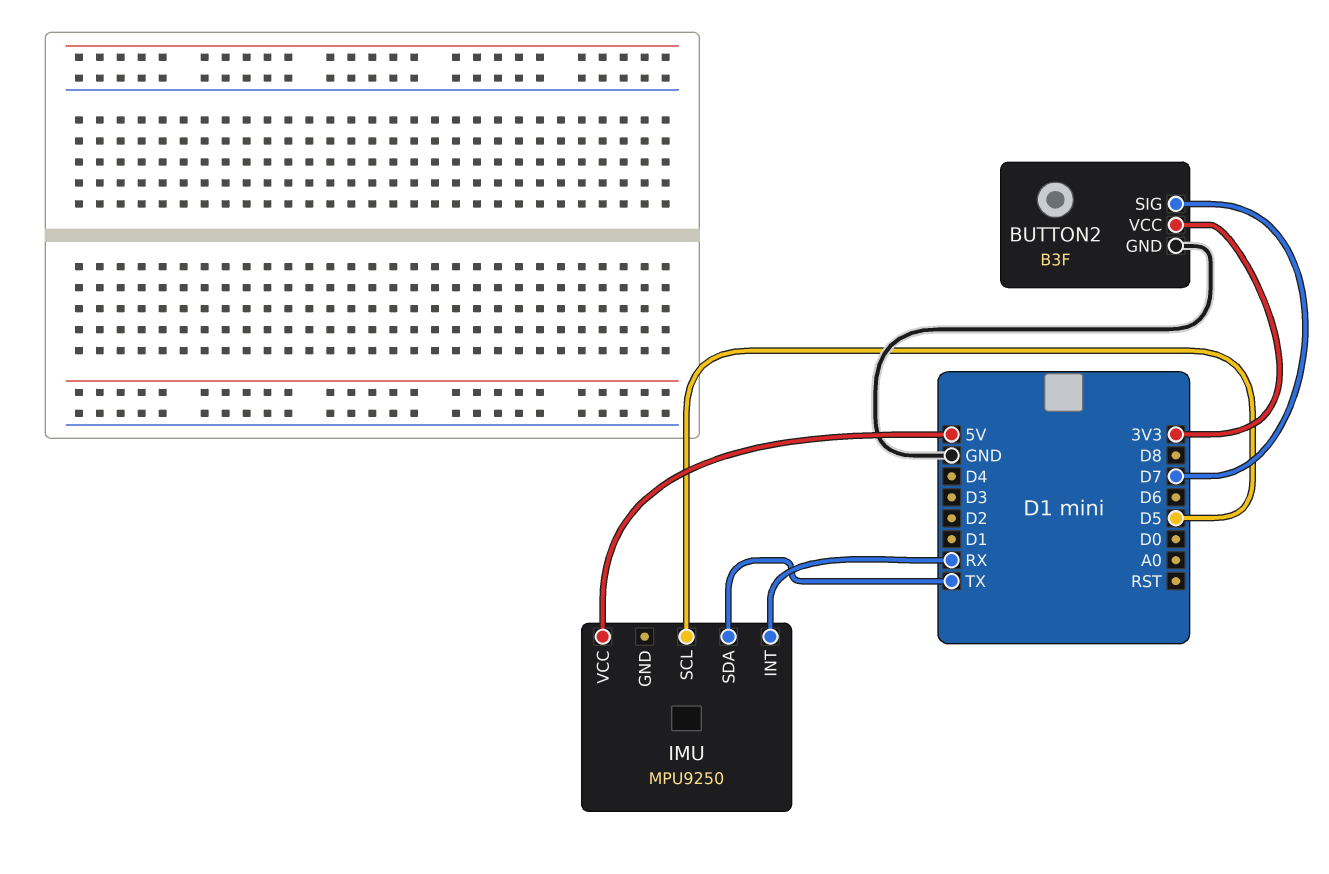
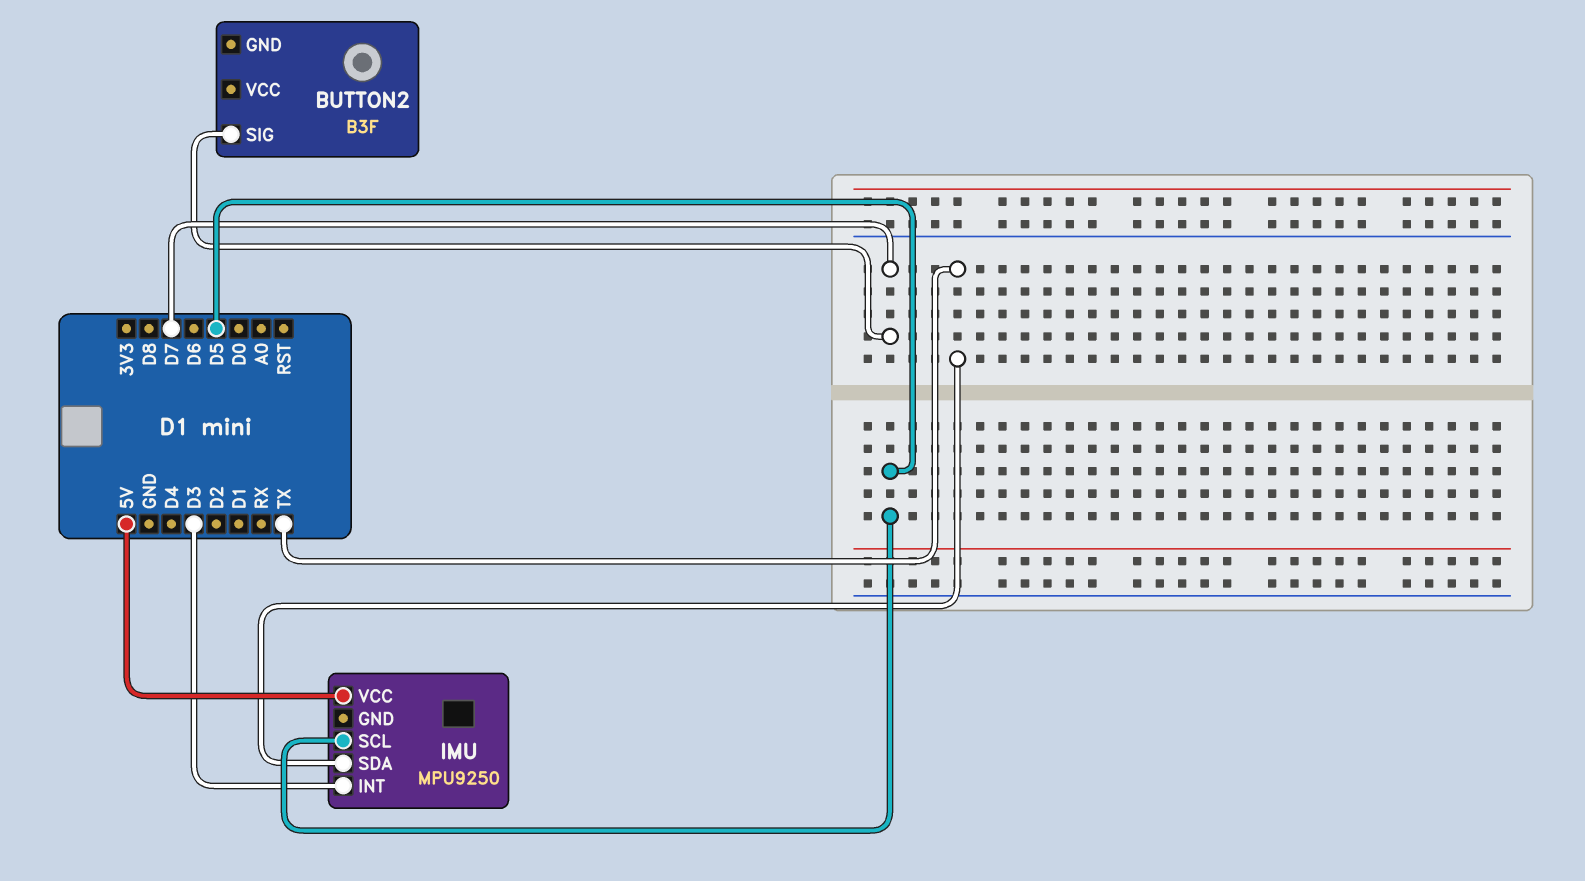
BUTTON2 pin GND: GND -> none
BUTTON2 pin VCC: 3V3 -> none
IMU pin INT: RX -> D3

